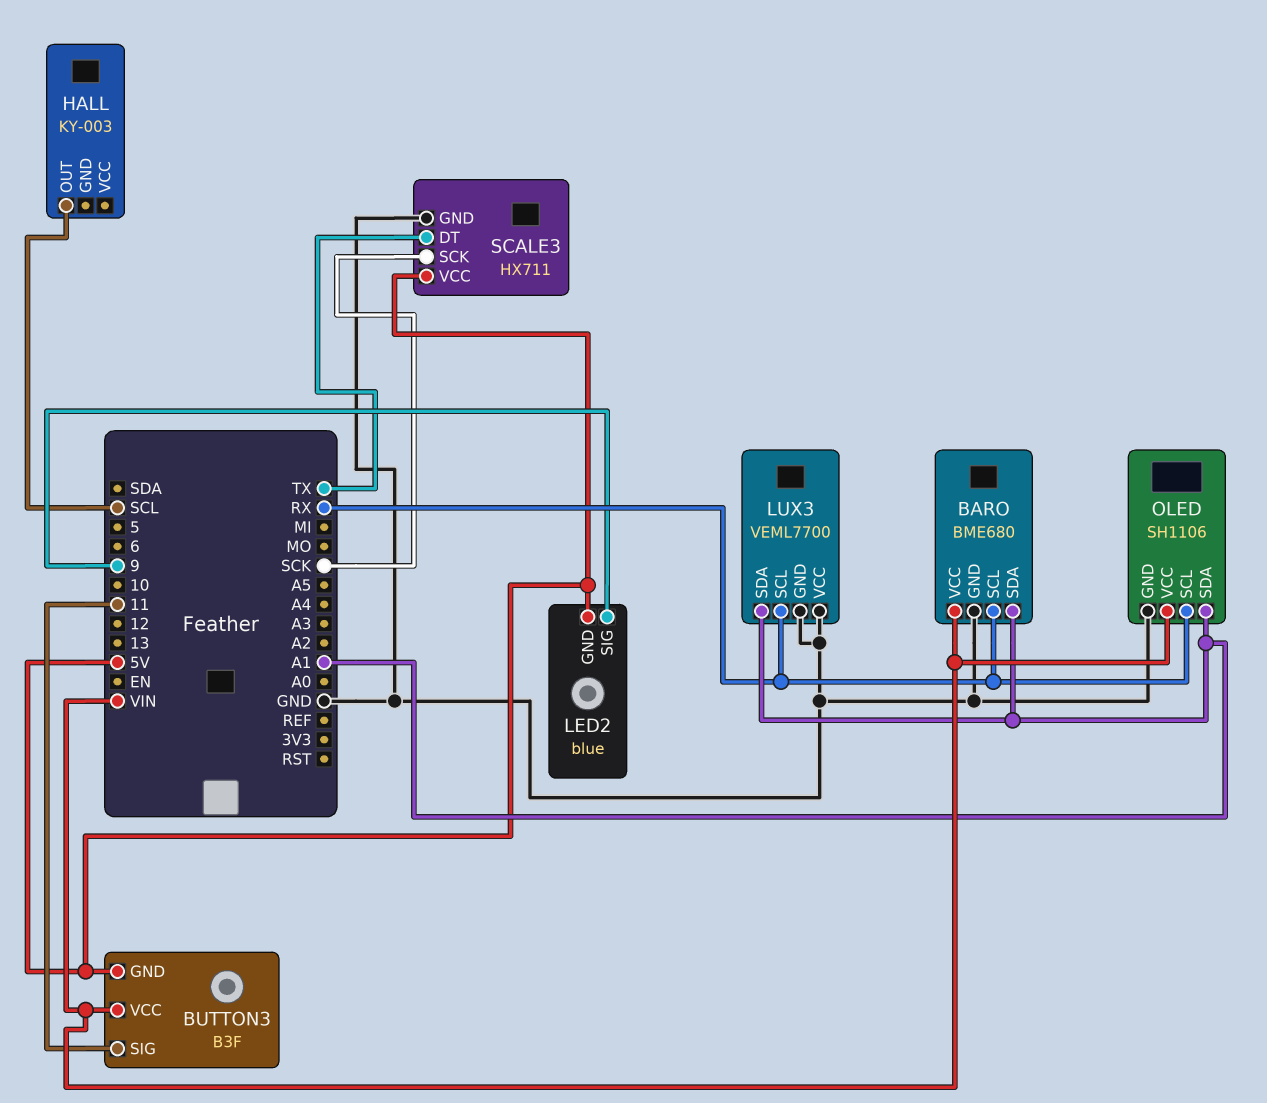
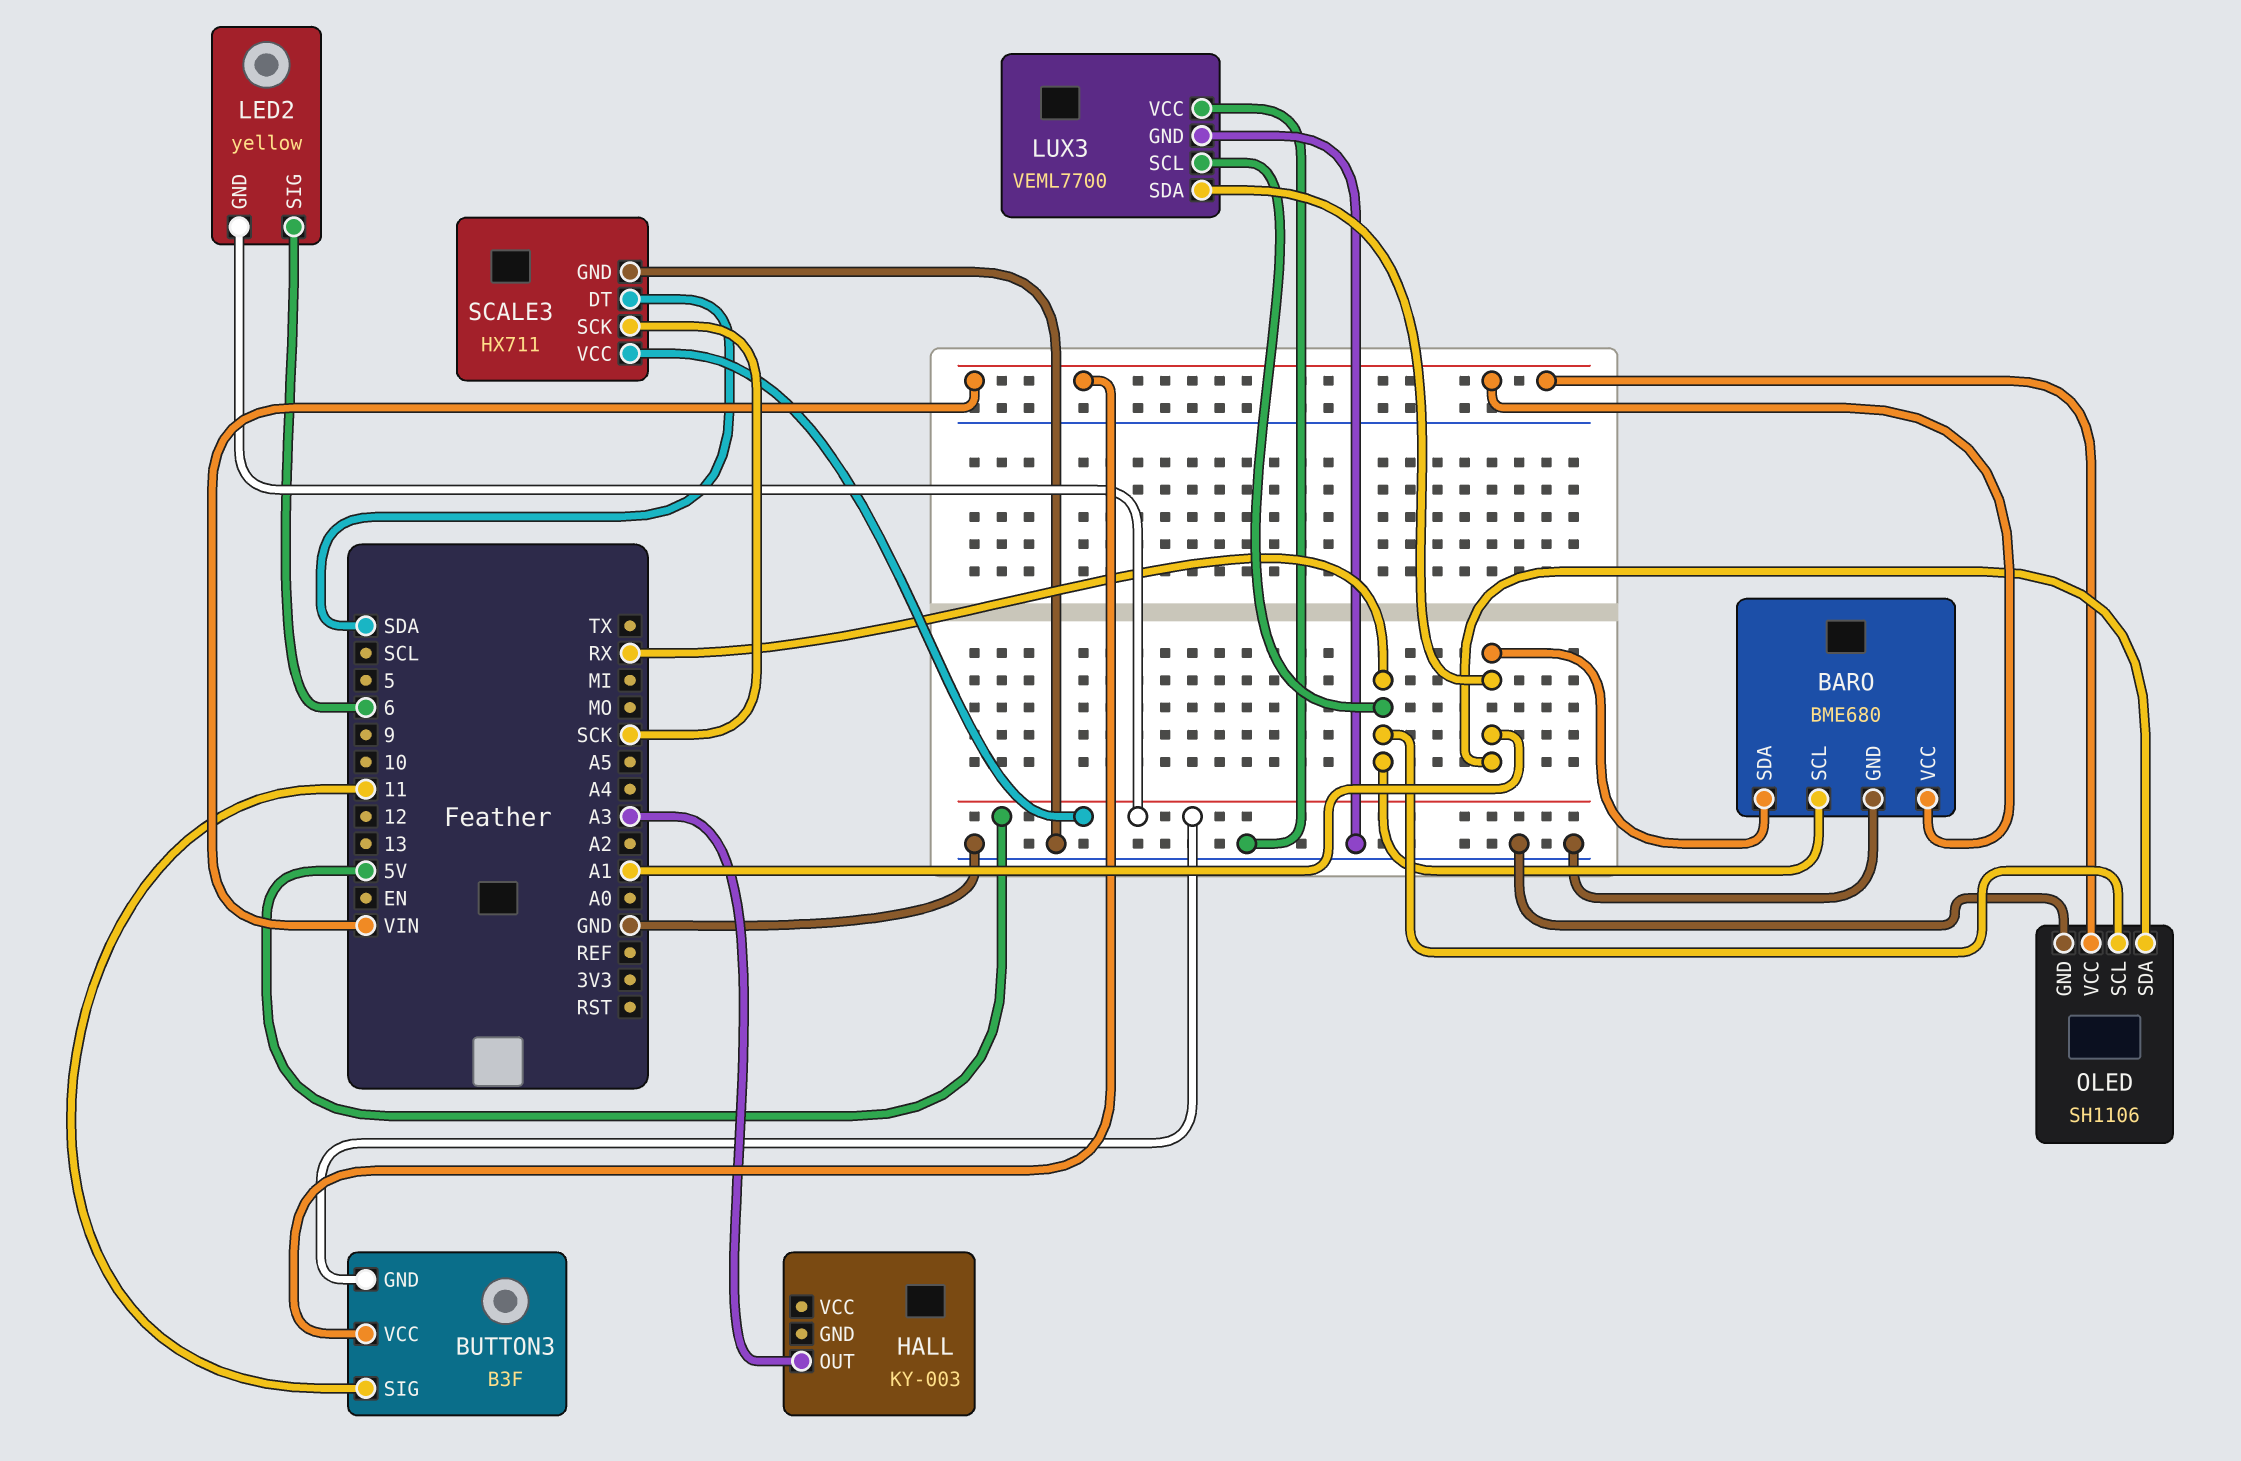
HALL pin OUT: SCL -> A3
LED2: blue -> yellow
LED2 pin SIG: 9 -> 6
SCALE3 pin DT: TX -> SDA

